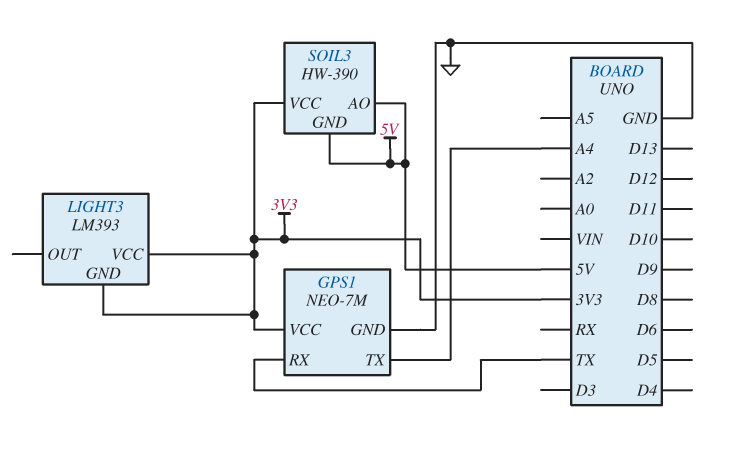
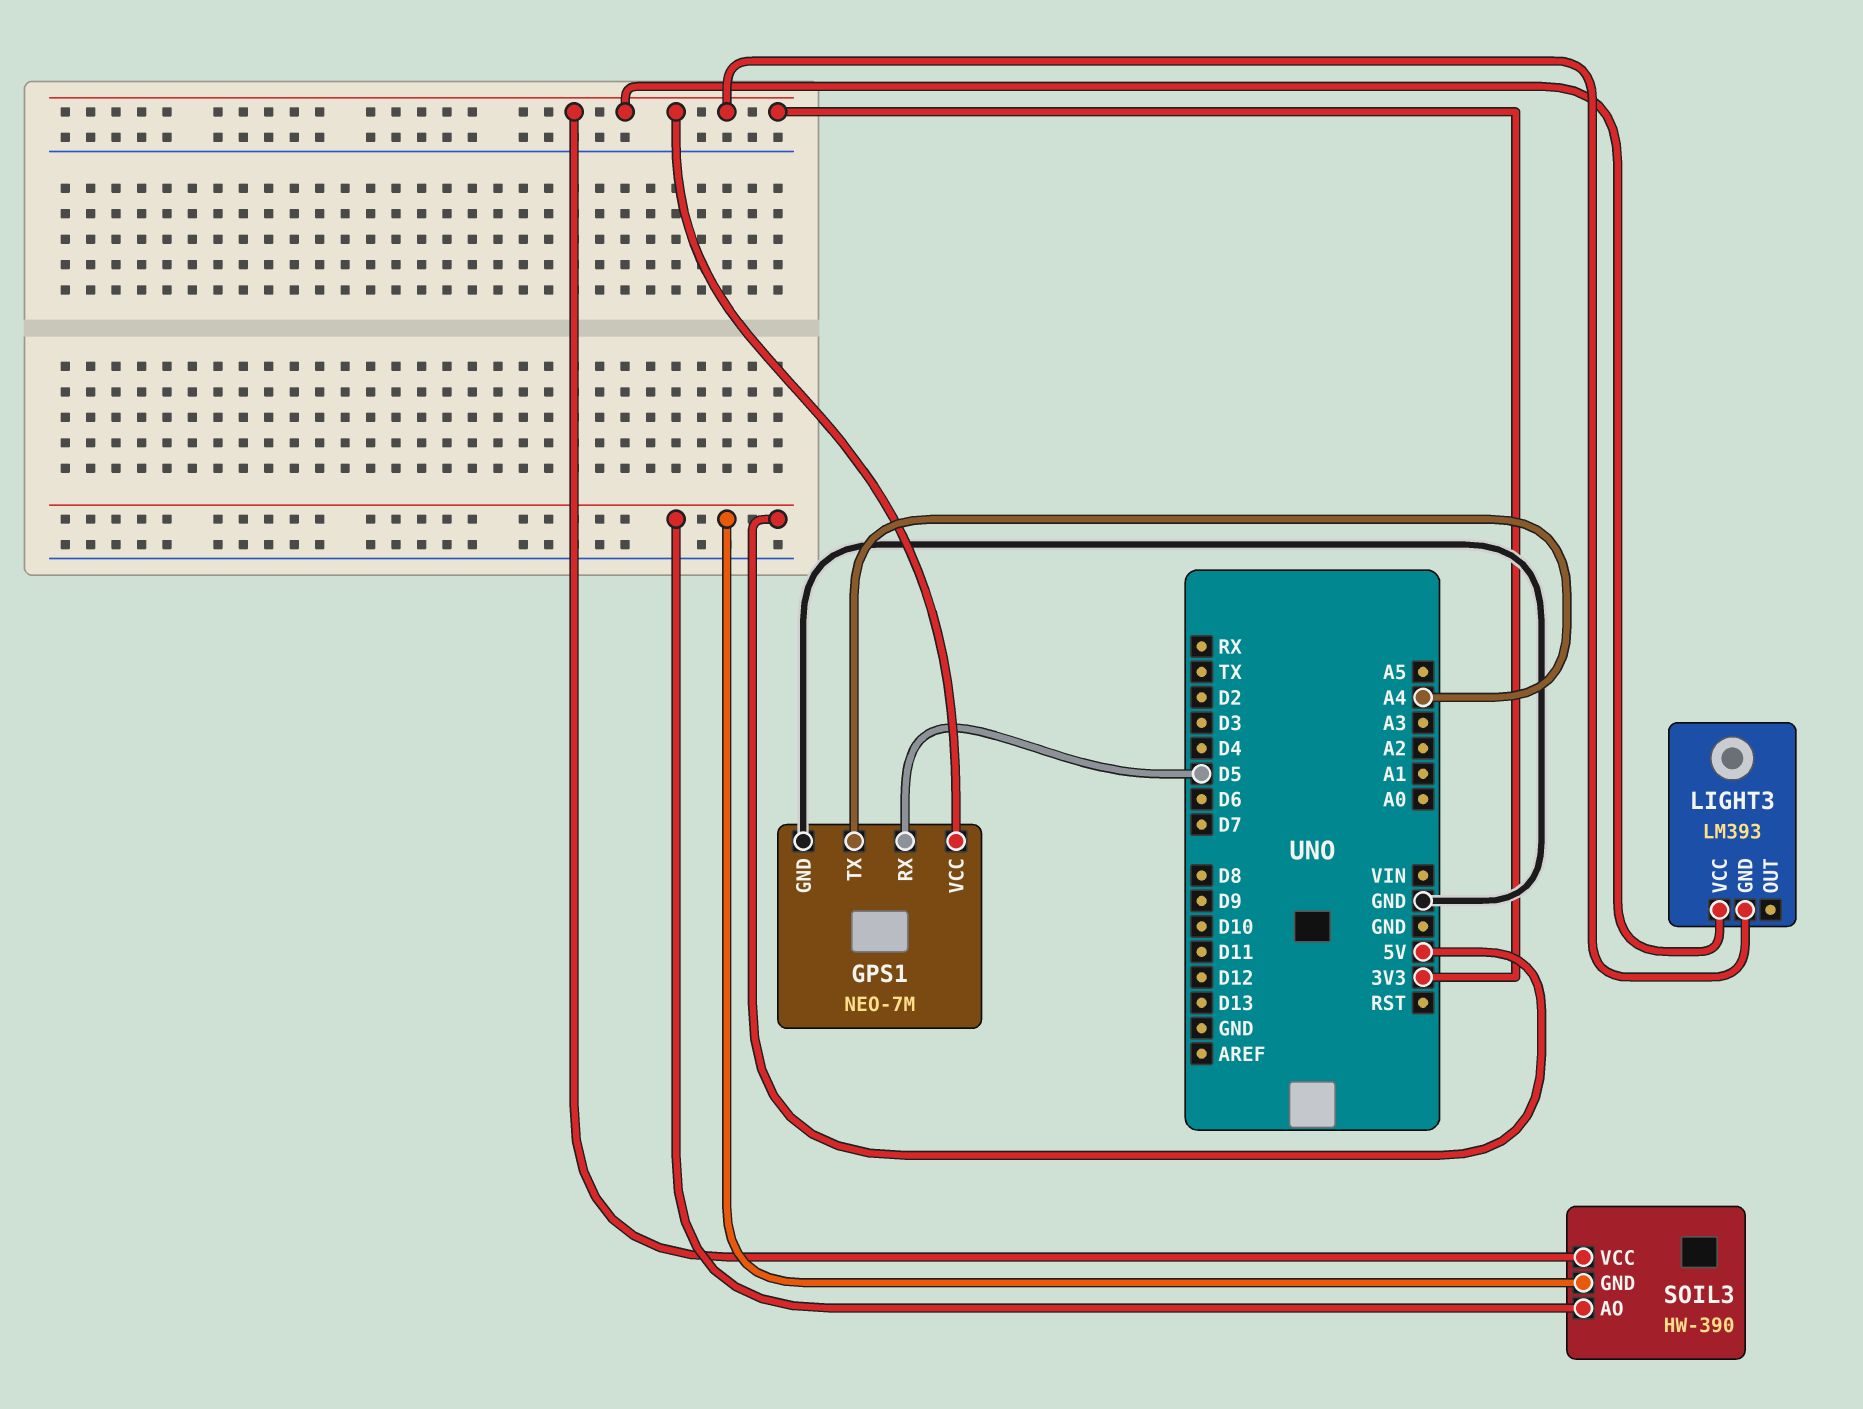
GPS1 pin RX: TX -> D5

